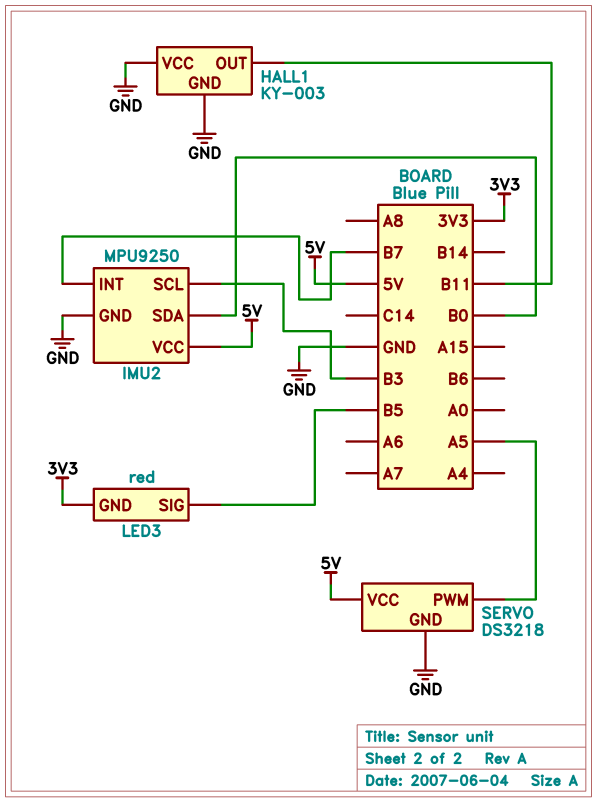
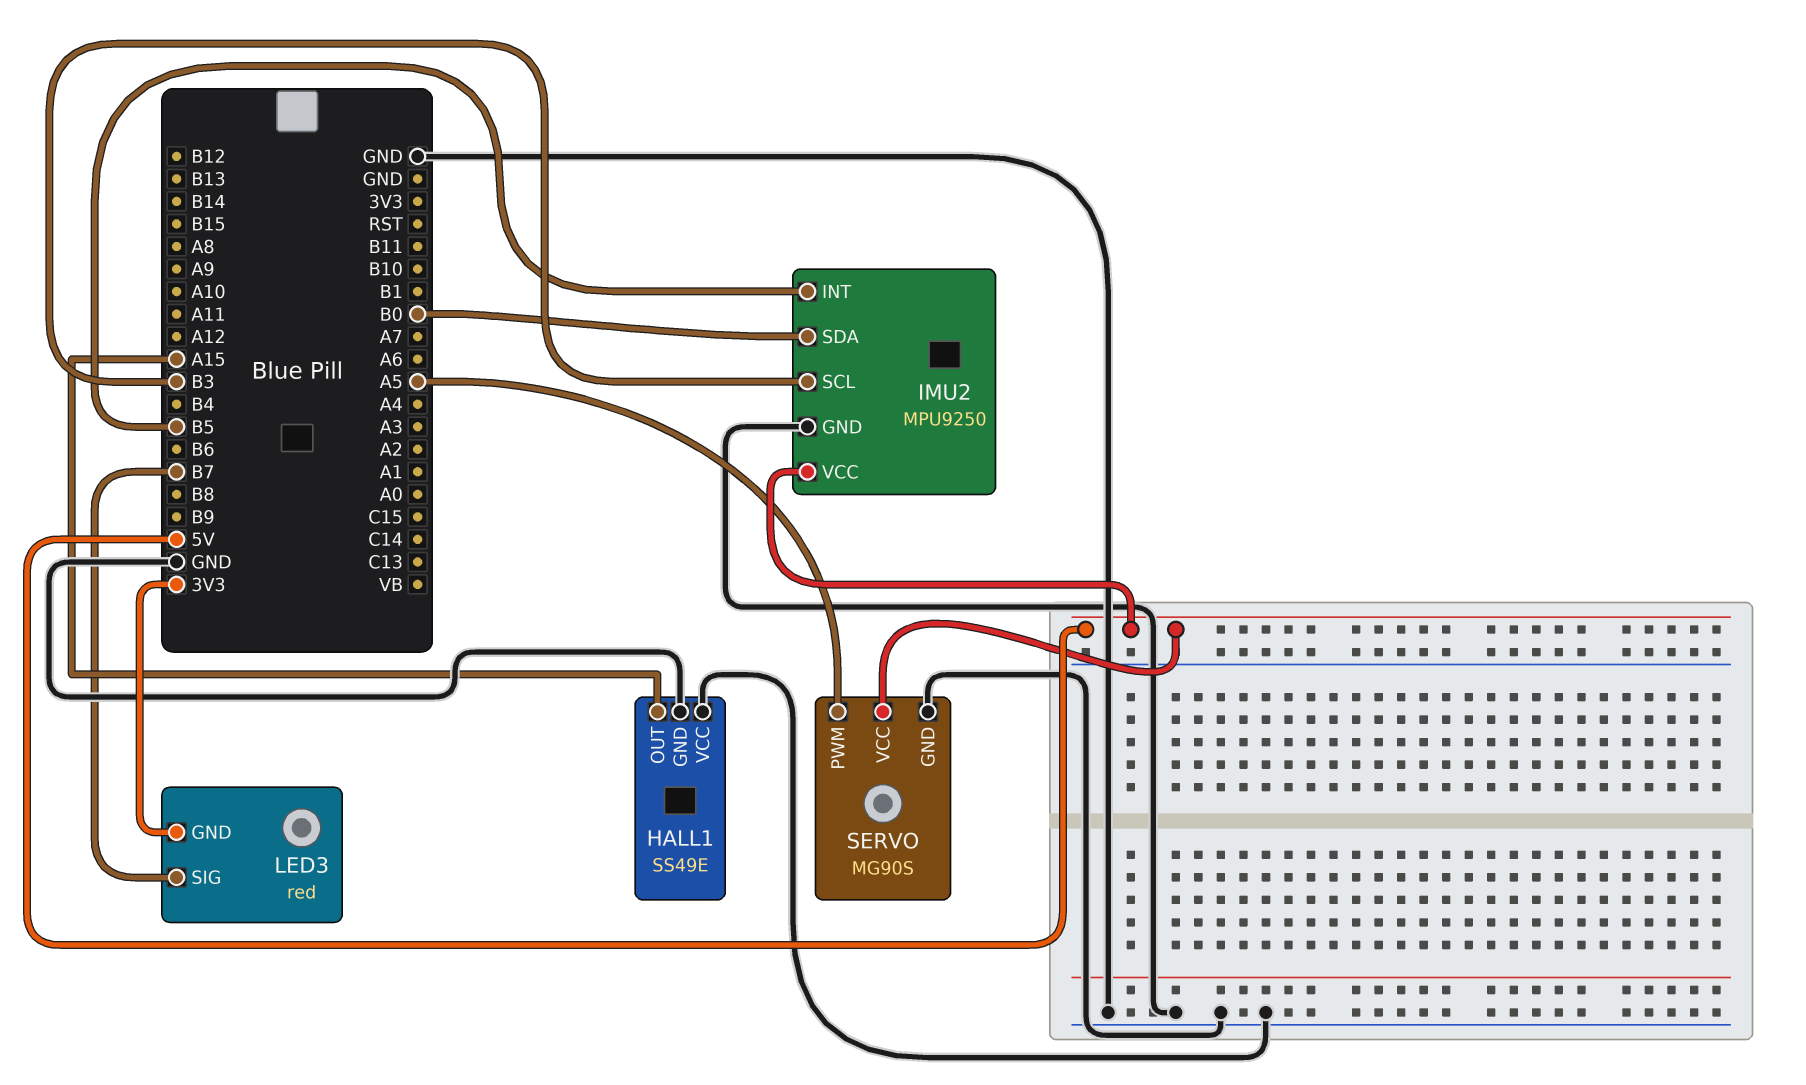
HALL1: KY-003 -> SS49E
HALL1 pin OUT: B11 -> A15
IMU2 pin INT: B7 -> B5
LED3 pin SIG: B5 -> B7
SERVO: DS3218 -> MG90S

